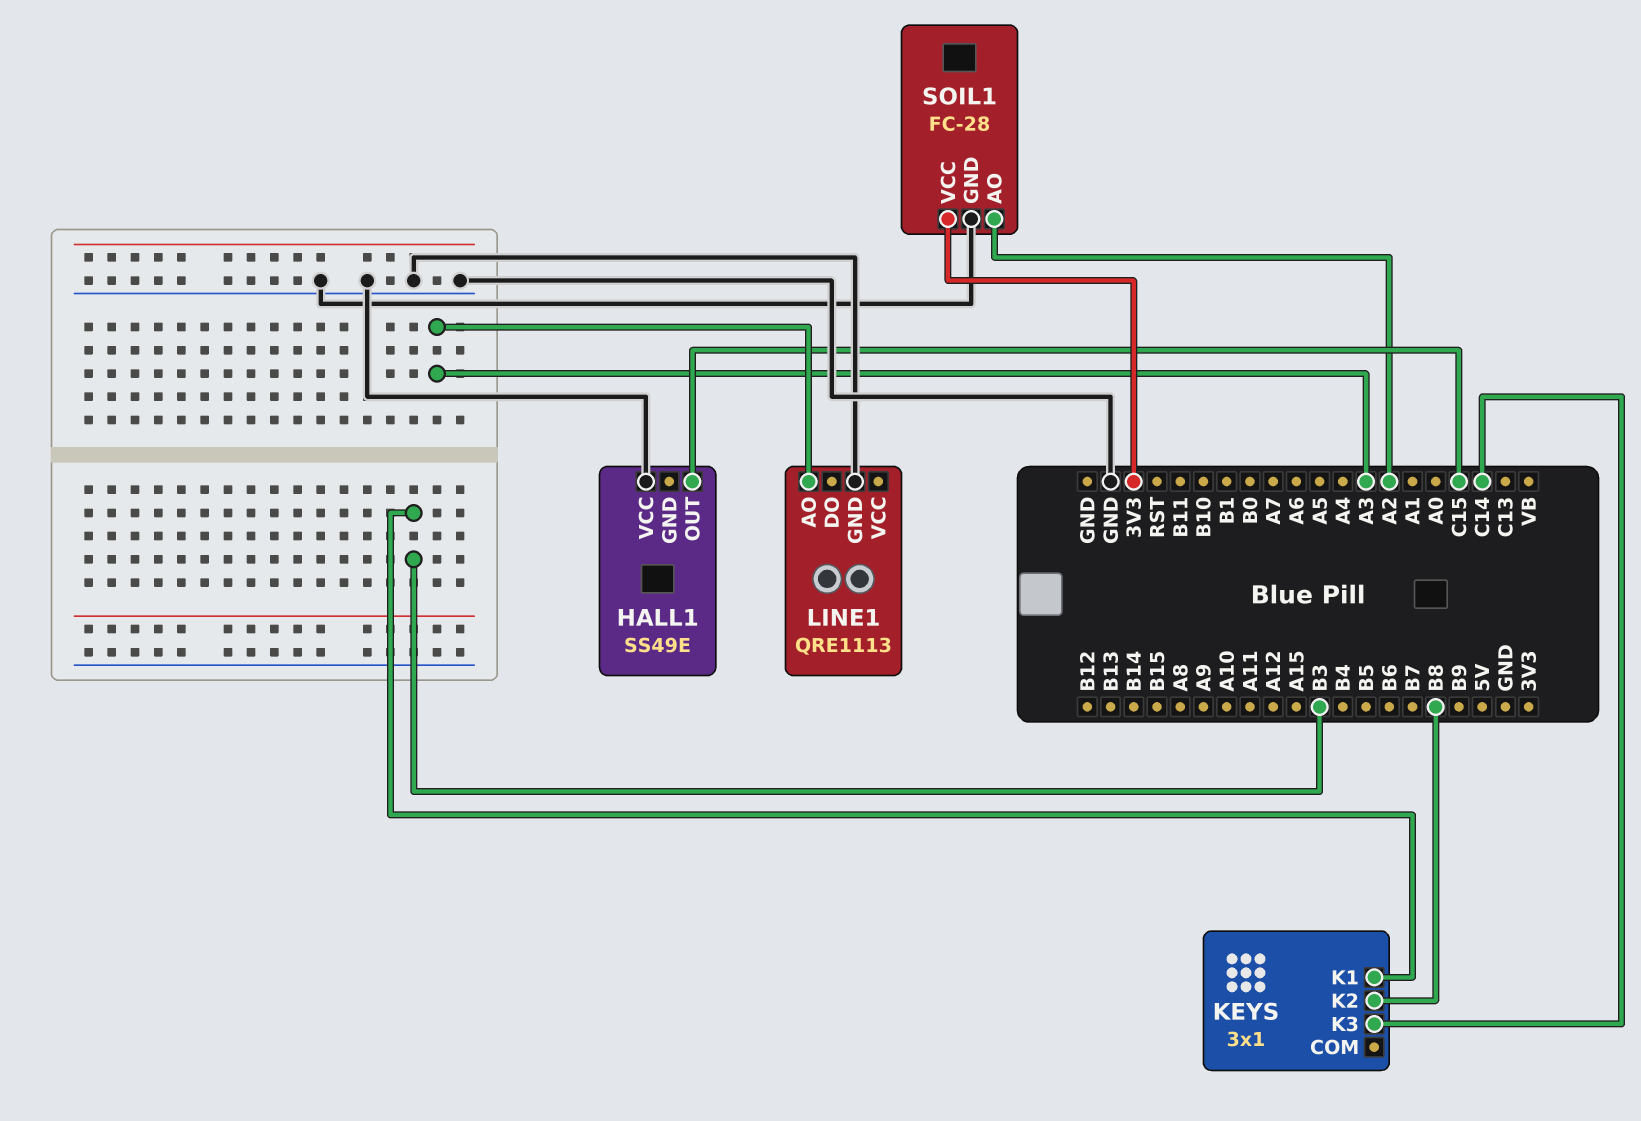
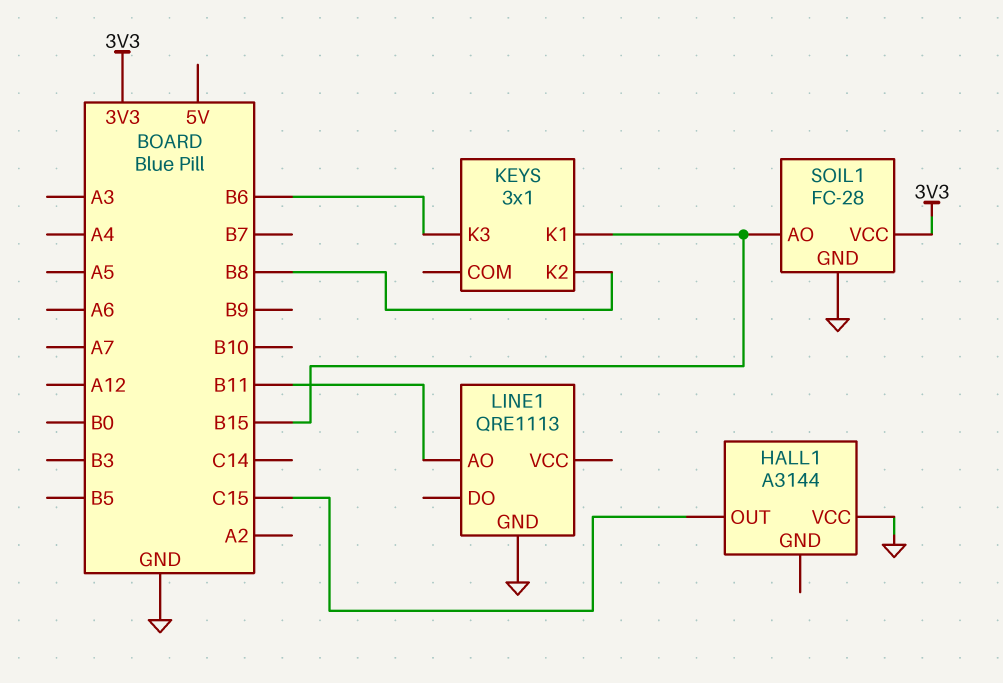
HALL1: SS49E -> A3144
KEYS pin K1: B3 -> B15
KEYS pin K3: C14 -> B6
LINE1 pin AO: A3 -> B11
SOIL1 pin AO: A2 -> B15

